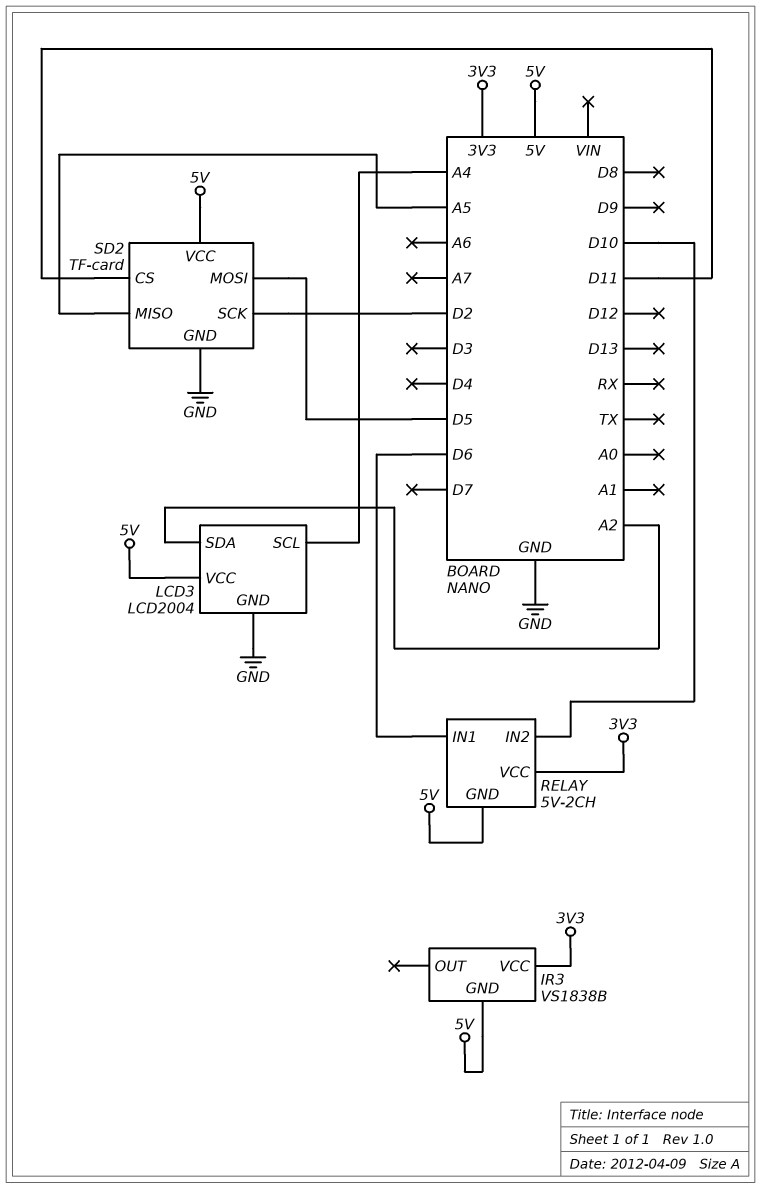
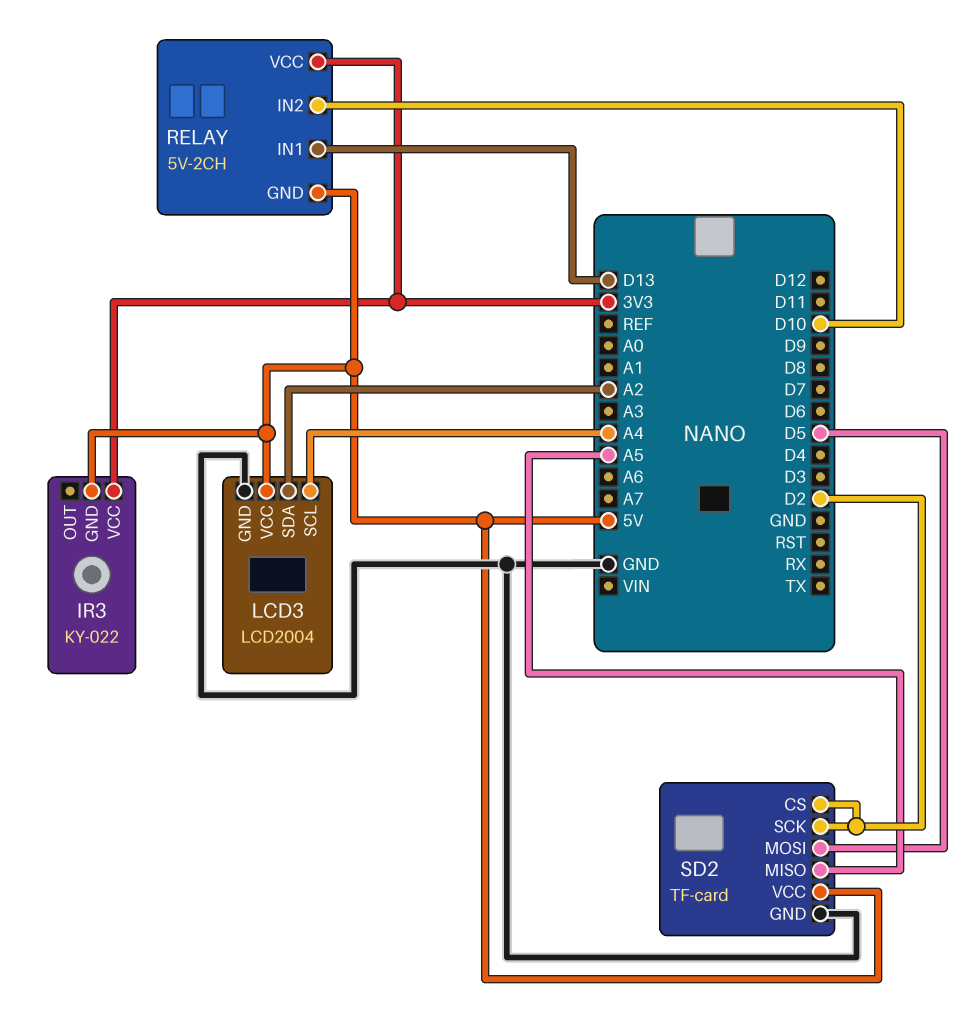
IR3: VS1838B -> KY-022
RELAY pin IN1: D6 -> D13
SD2 pin CS: D11 -> D2

